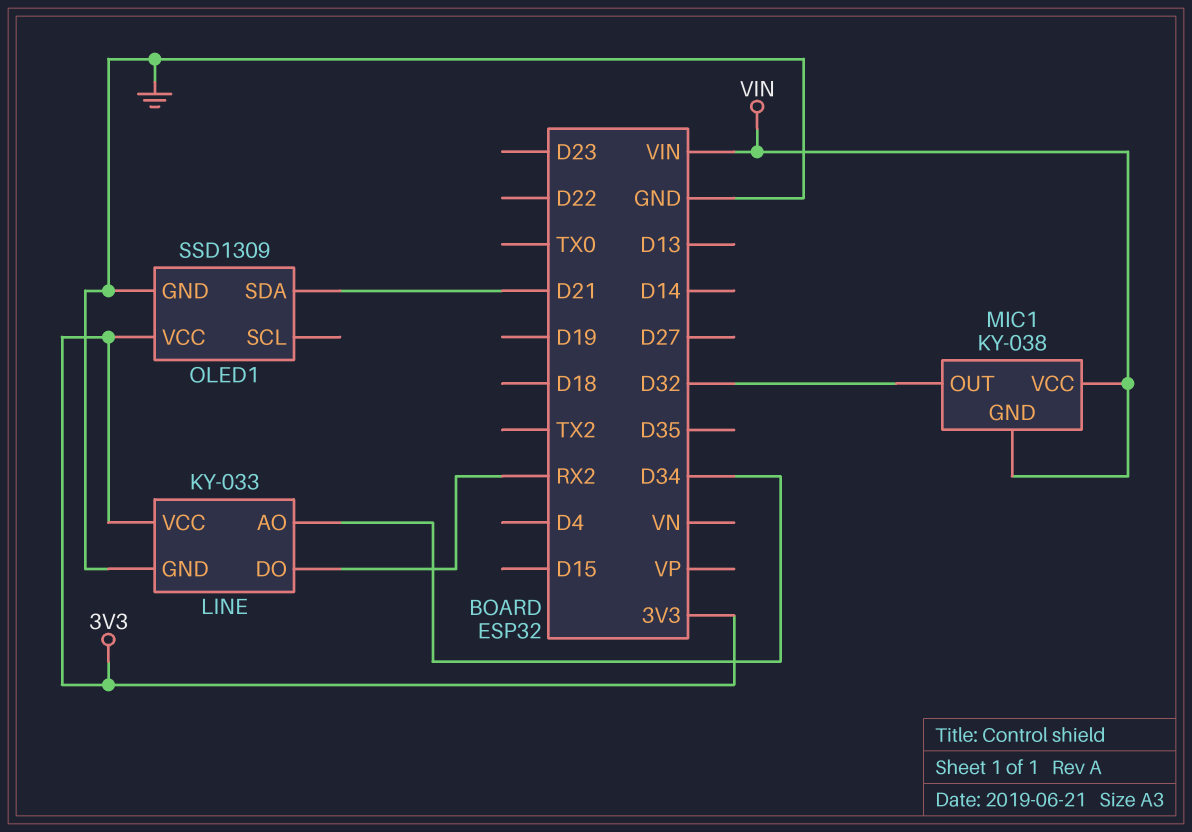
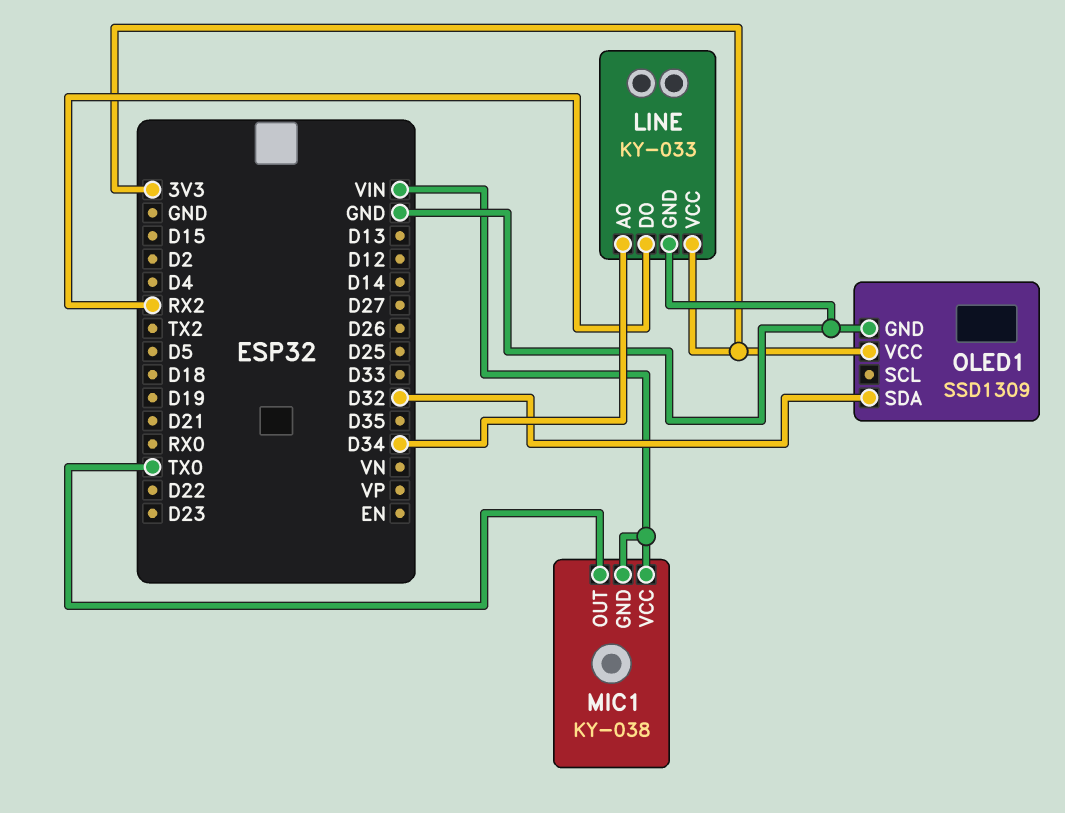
MIC1 pin OUT: D32 -> TX0
OLED1 pin SDA: D21 -> D32

